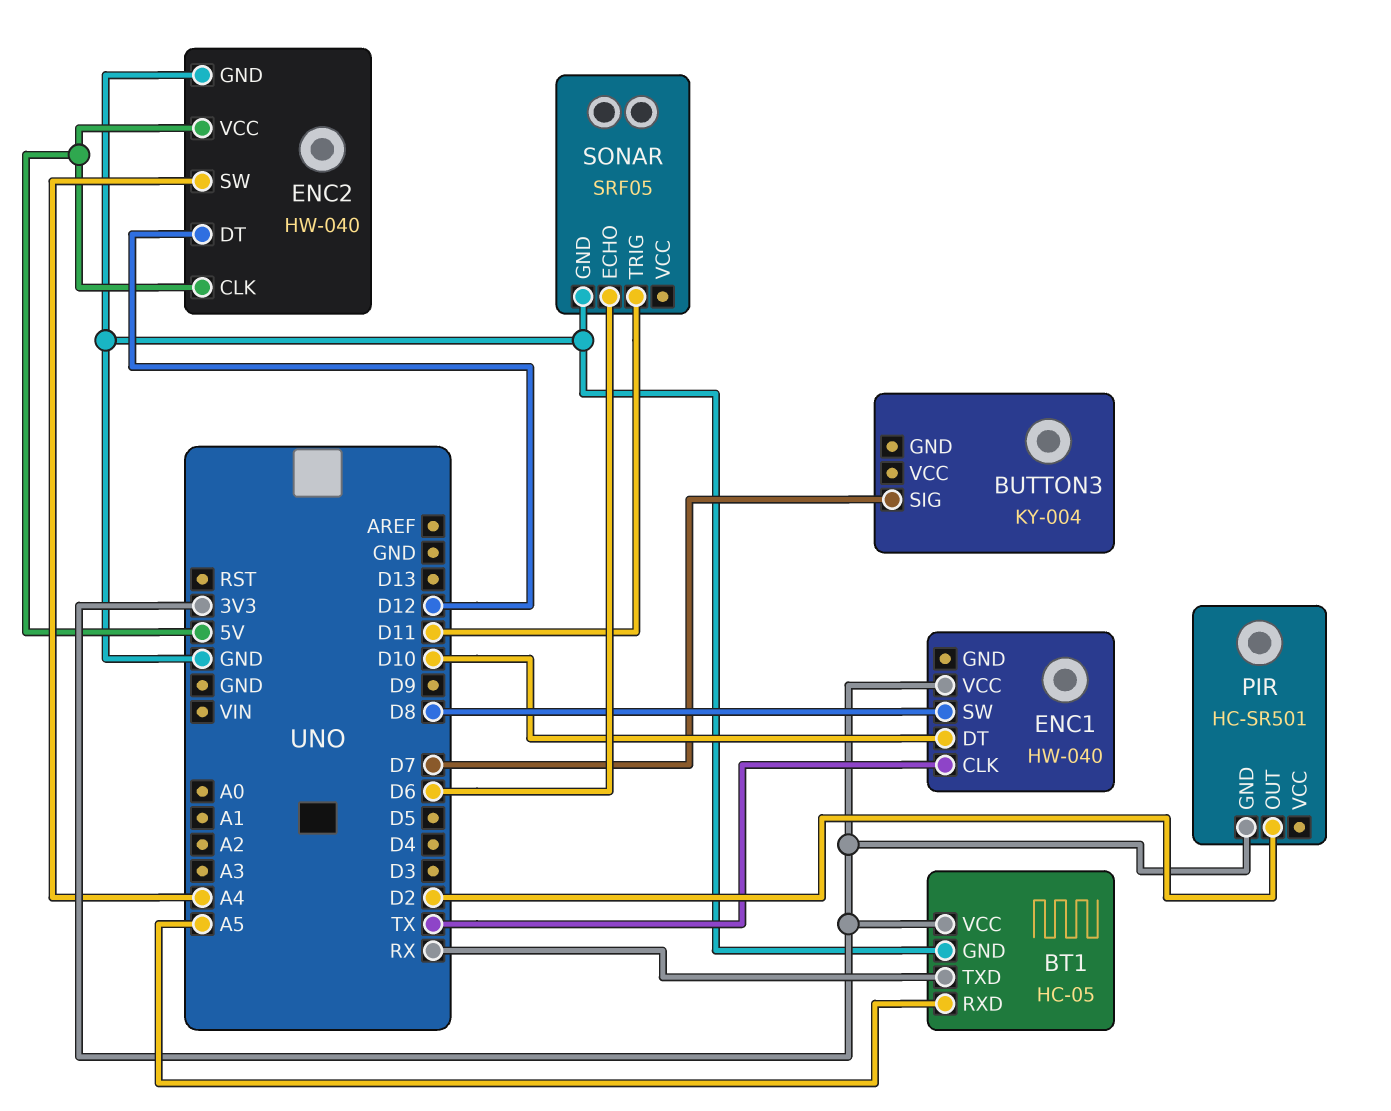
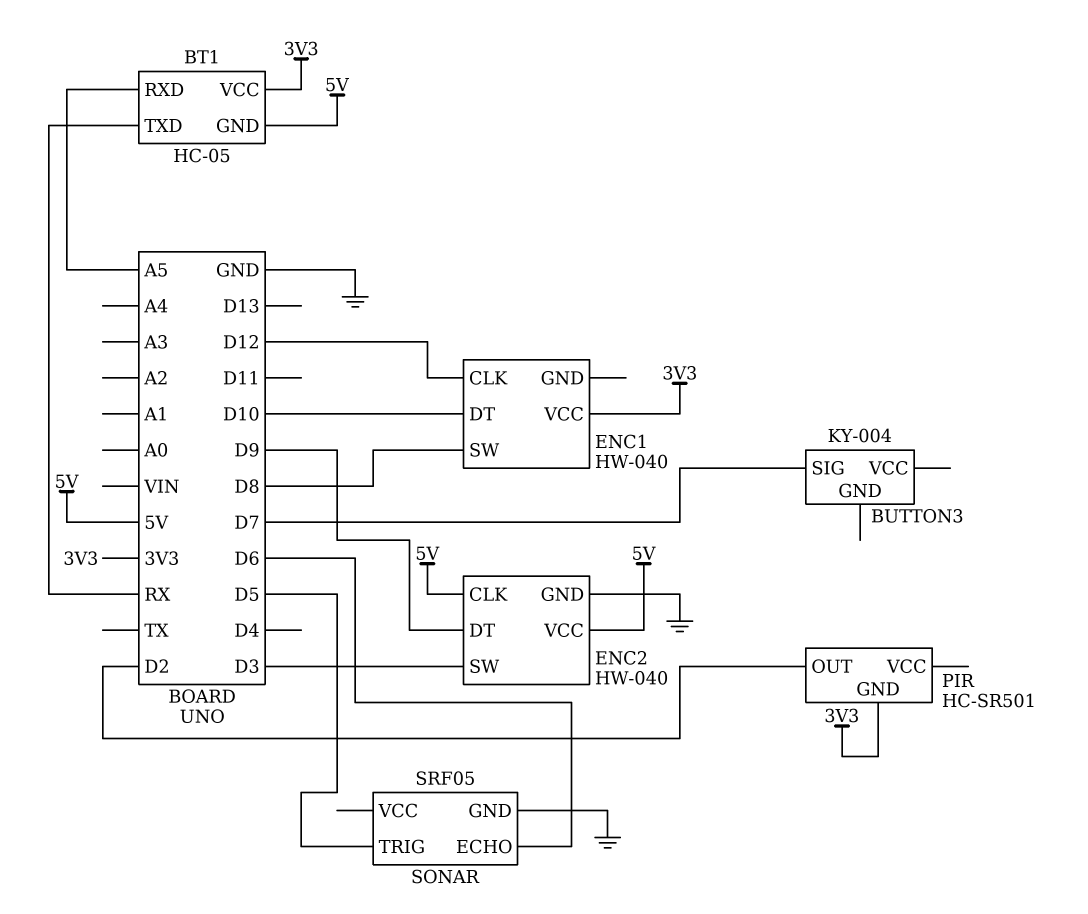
BT1 pin GND: GND -> 5V
ENC1 pin CLK: TX -> D12
ENC2 pin DT: D12 -> D9
ENC2 pin SW: A4 -> D3
SONAR pin TRIG: D11 -> D5

